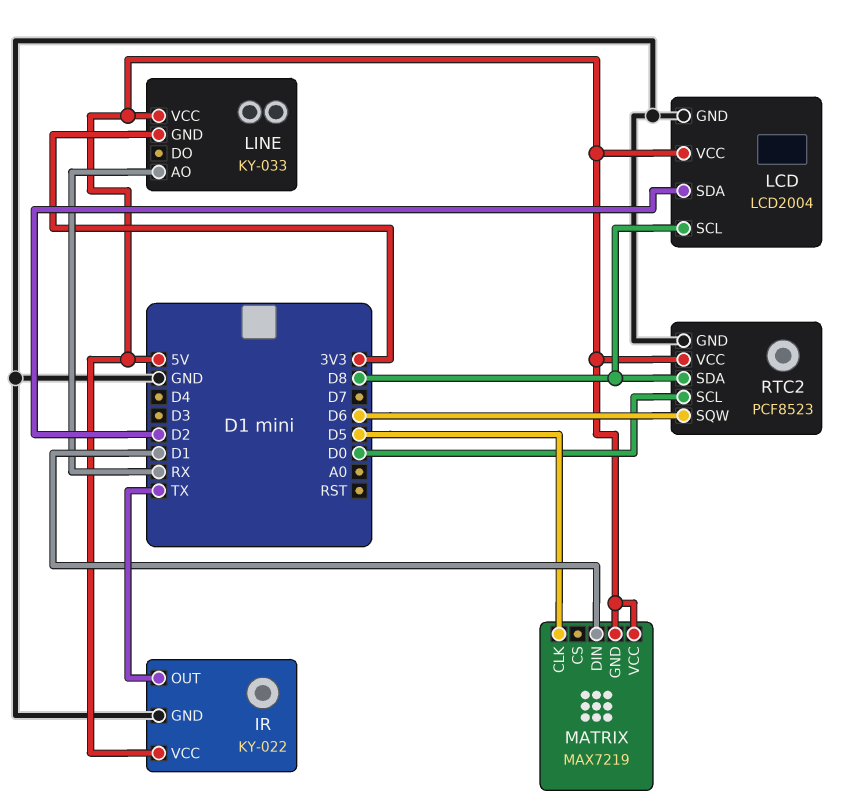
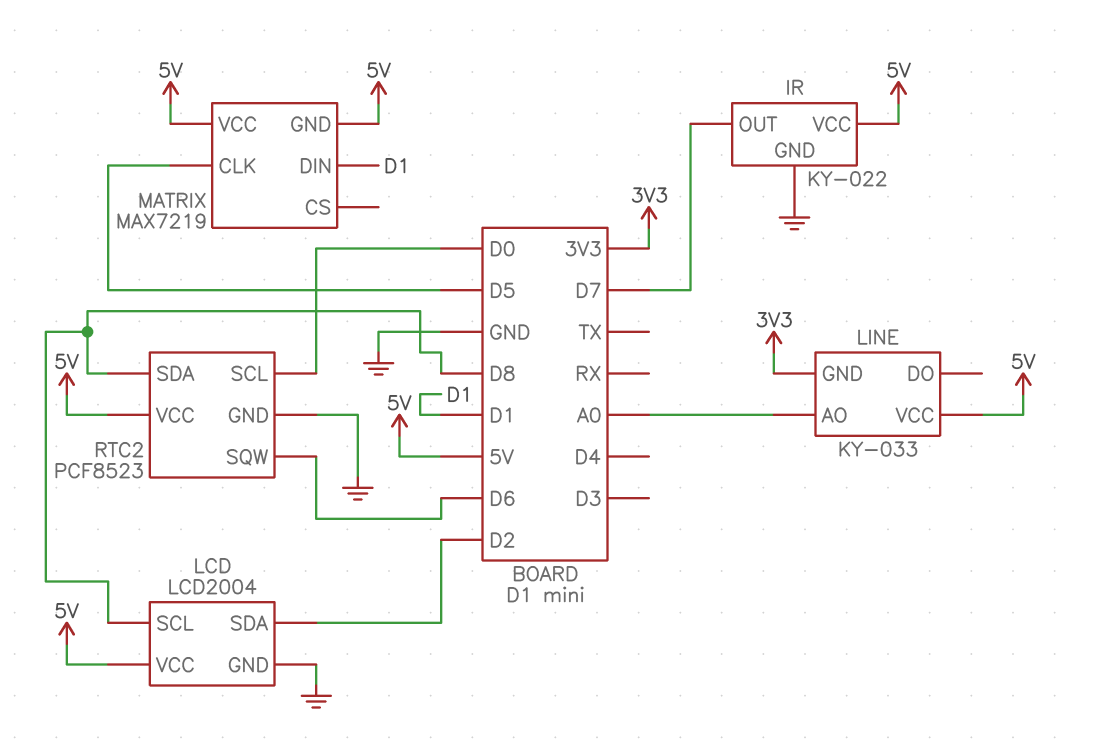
IR pin OUT: TX -> D7
LINE pin AO: RX -> A0

